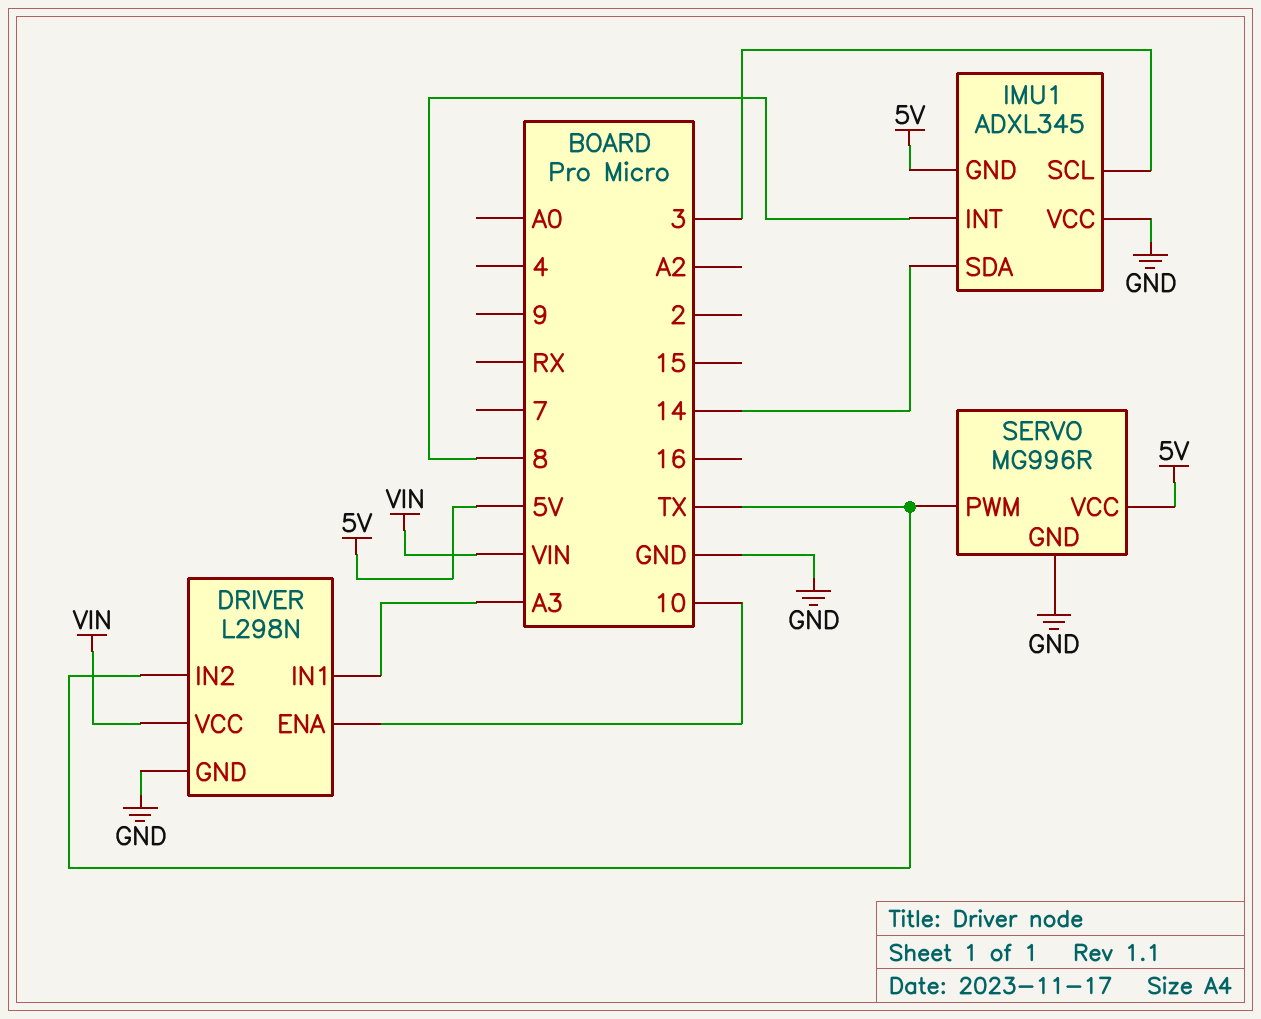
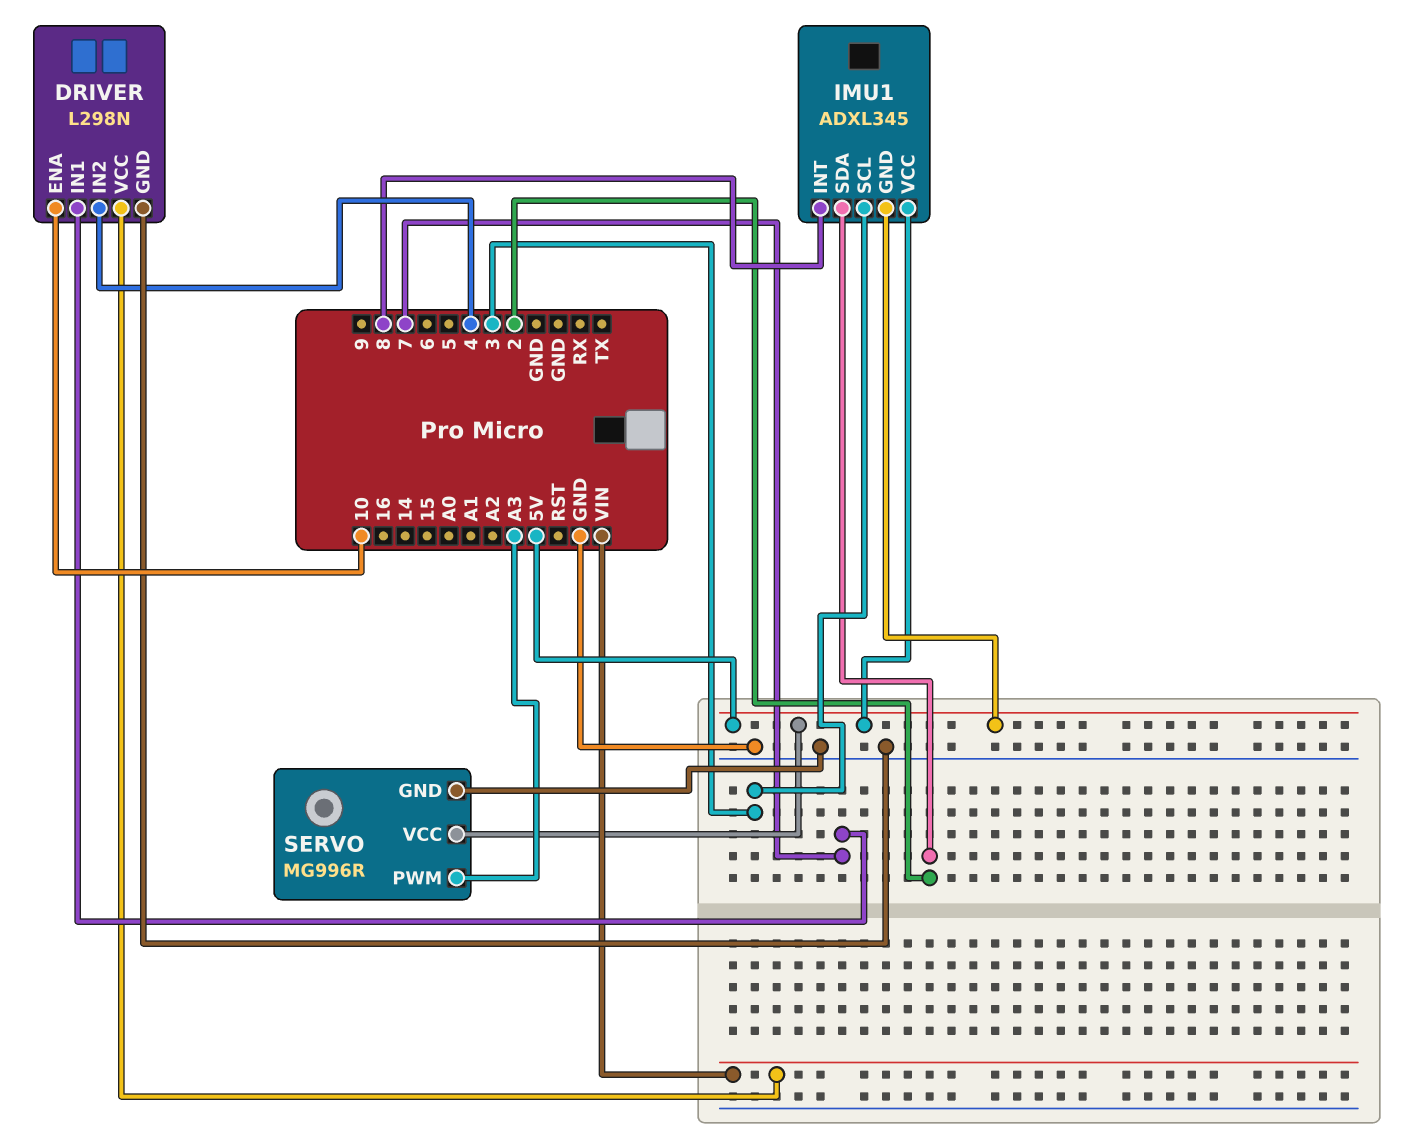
DRIVER pin IN1: A3 -> 7
DRIVER pin IN2: TX -> 4
IMU1 pin SDA: 14 -> 2
IMU1 pin VCC: GND -> 5V
SERVO pin PWM: TX -> A3

